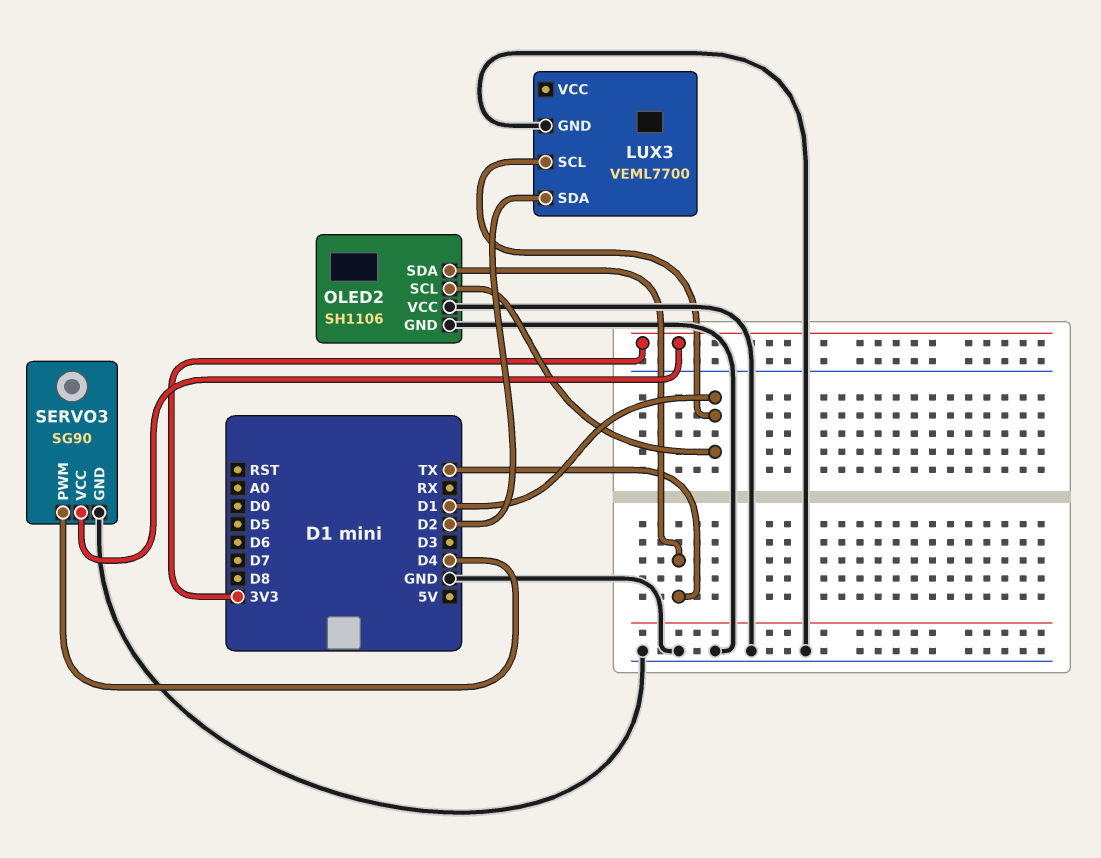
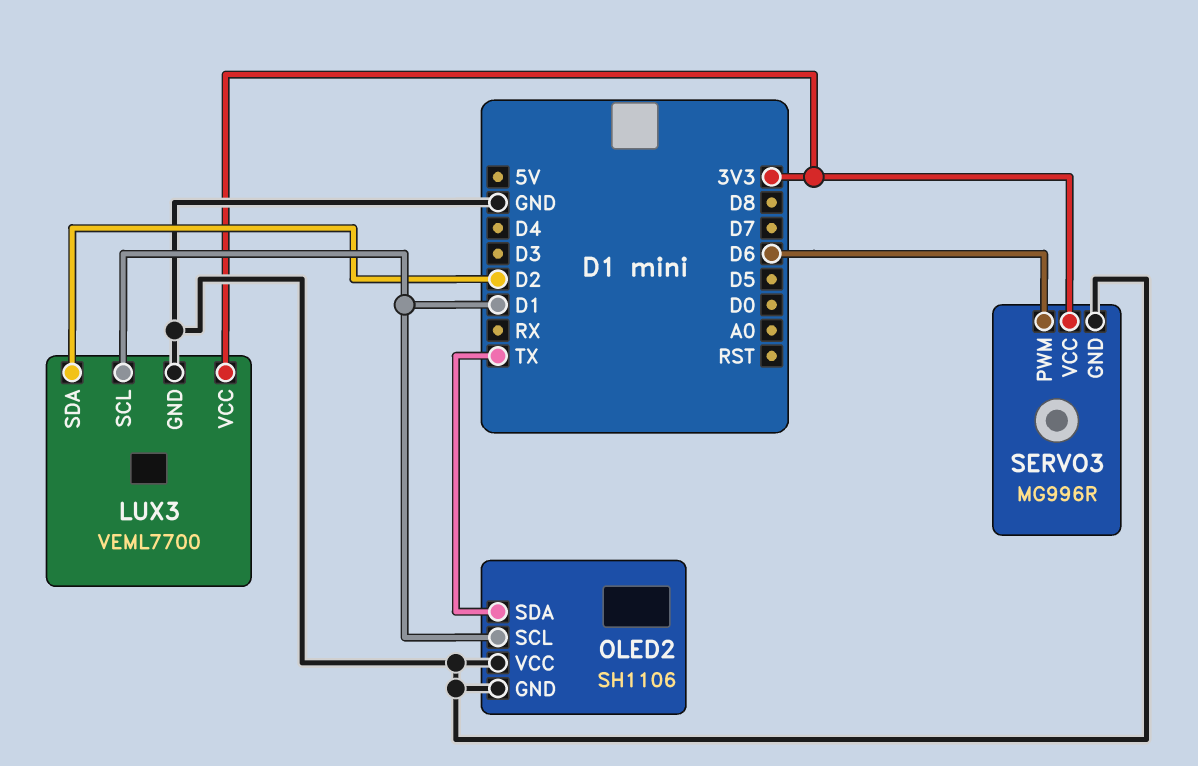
LUX3 pin VCC: none -> 3V3
SERVO3: SG90 -> MG996R
SERVO3 pin PWM: D4 -> D6

